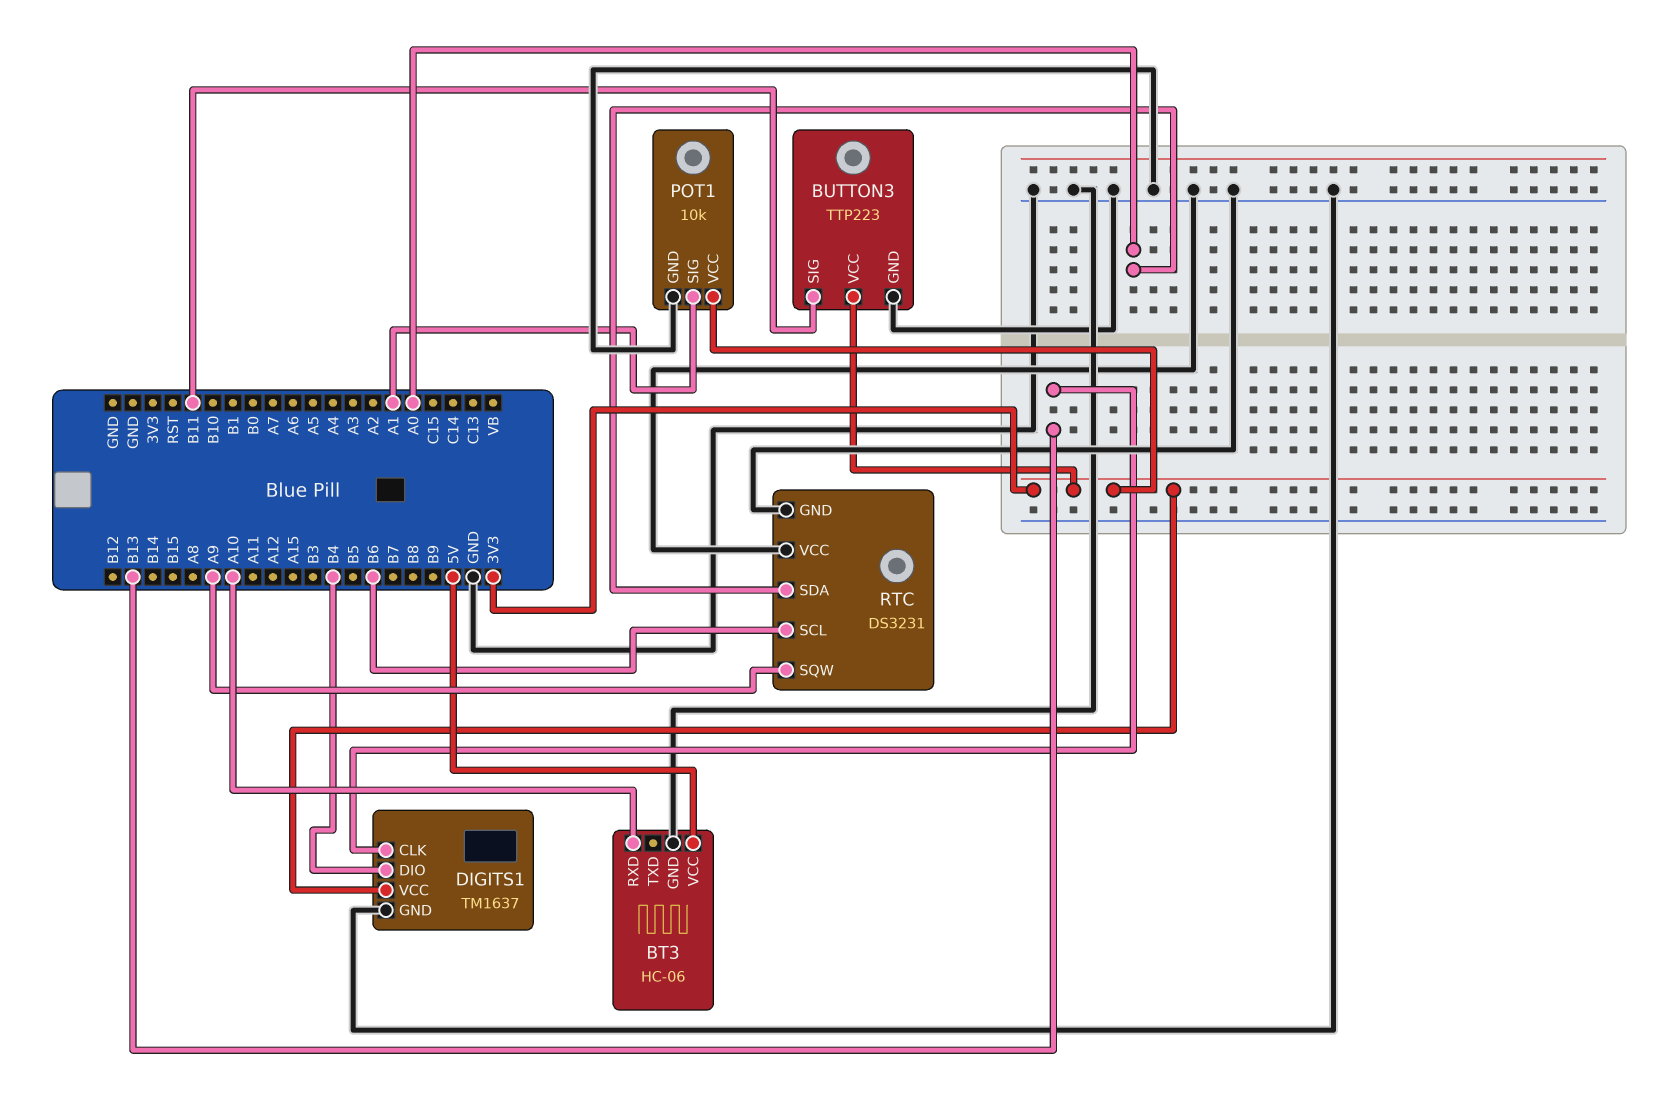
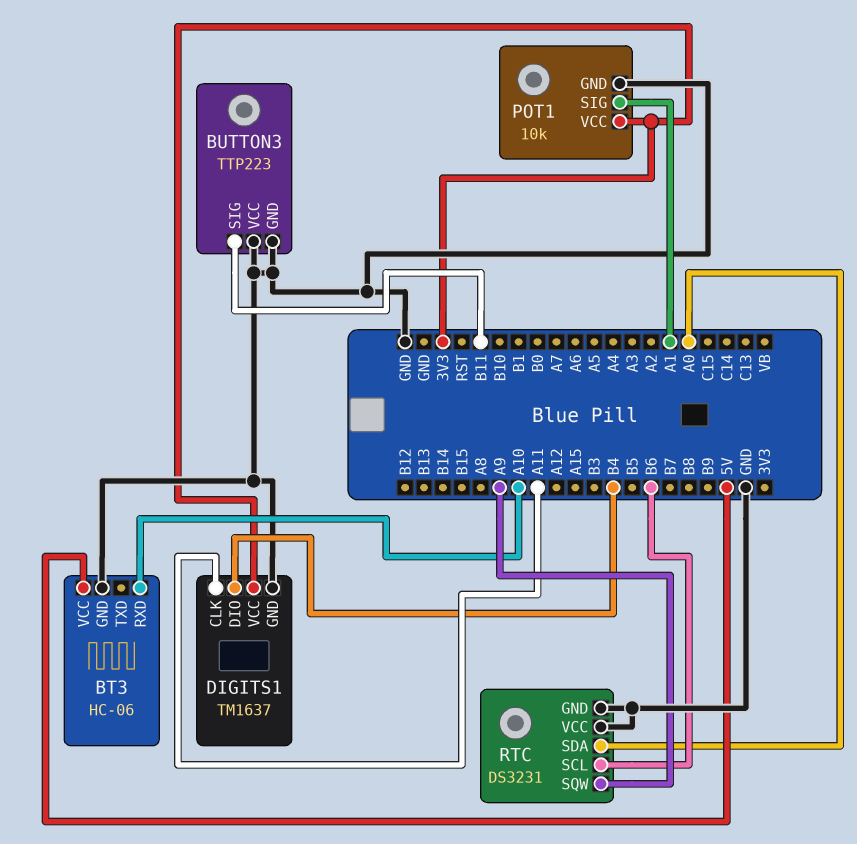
BUTTON3 pin VCC: 3V3 -> GND
DIGITS1 pin CLK: B13 -> A11

